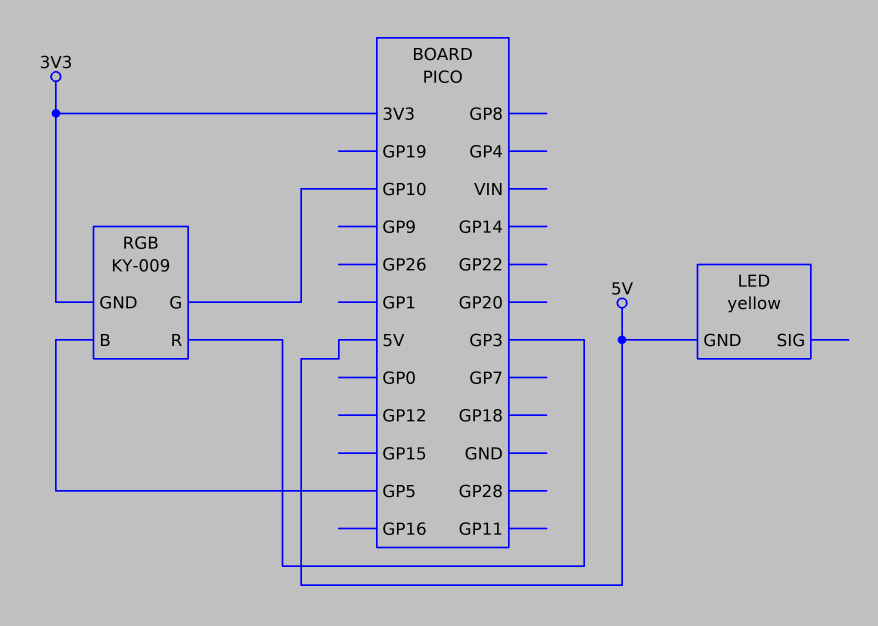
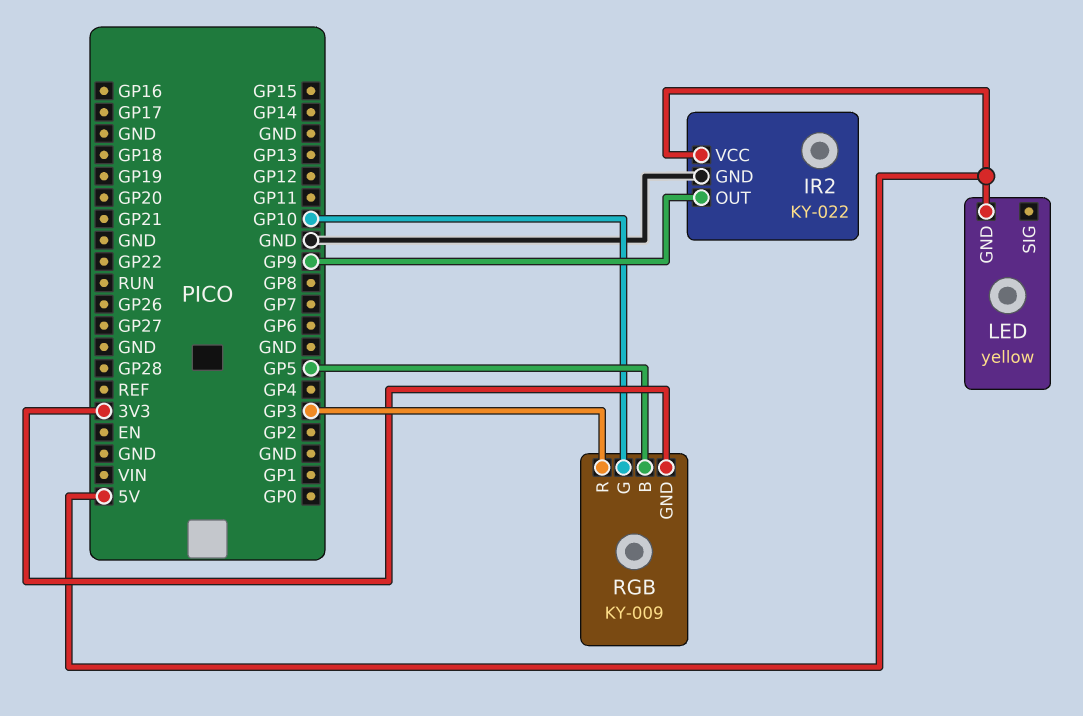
IR2: none -> KY-022
IR2 pin GND: none -> GND
IR2 pin OUT: none -> GP9
IR2 pin VCC: none -> 5V

